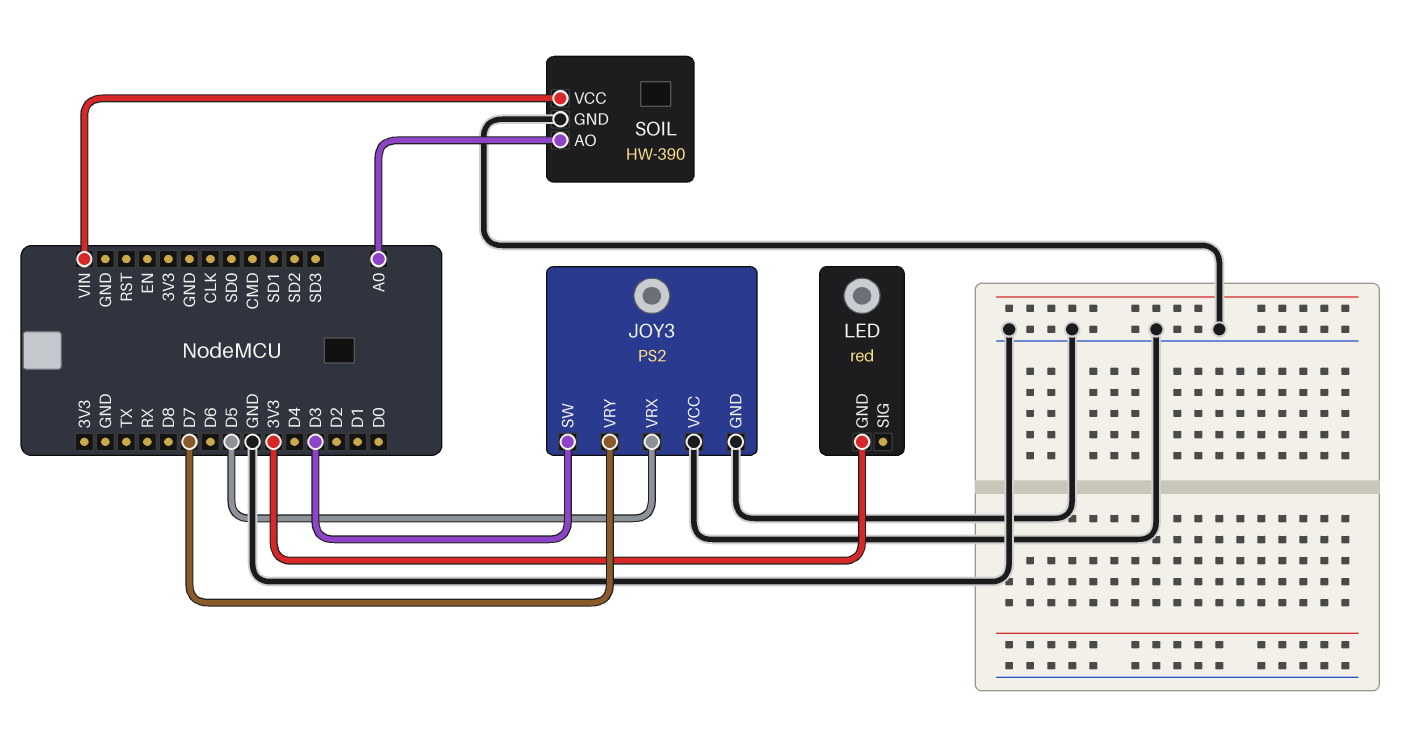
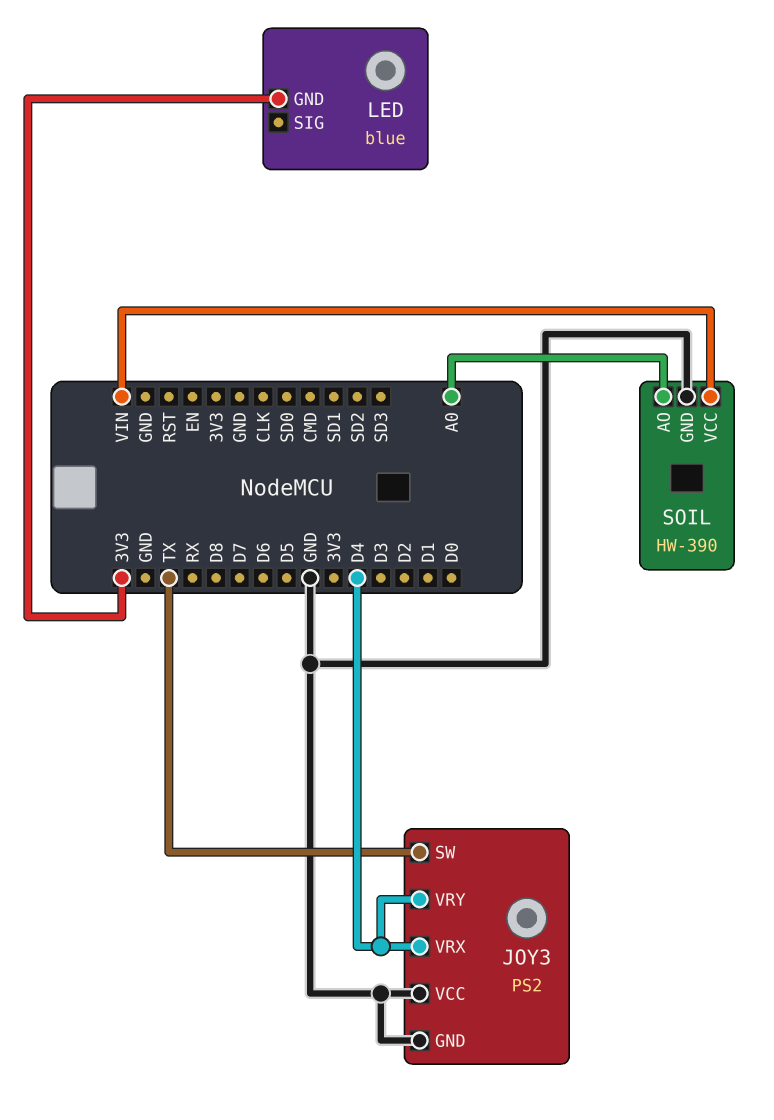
JOY3 pin SW: D3 -> TX
JOY3 pin VRX: D5 -> D4
JOY3 pin VRY: D7 -> D4
LED: red -> blue

